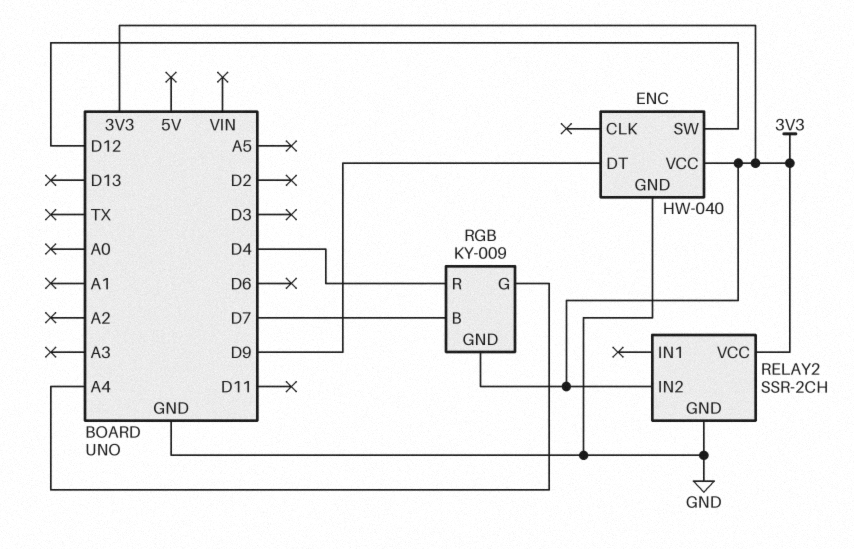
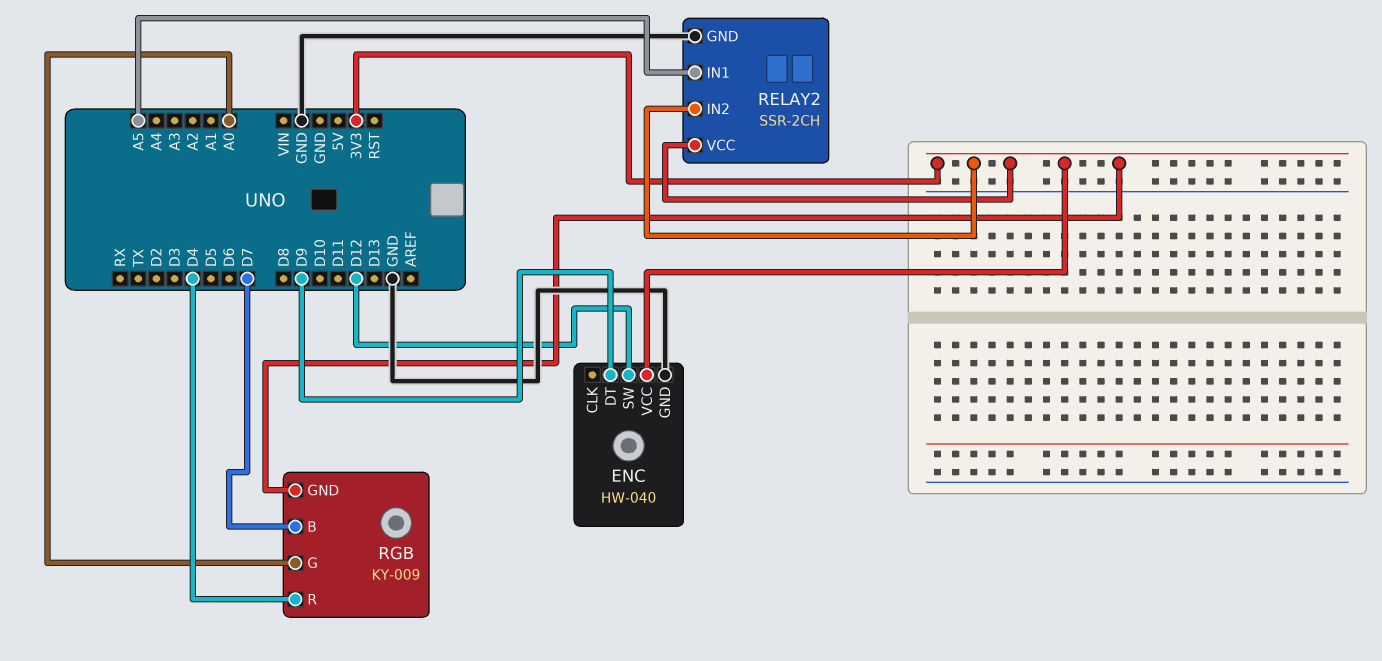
RELAY2 pin IN1: none -> A5
RGB pin G: A4 -> A0

